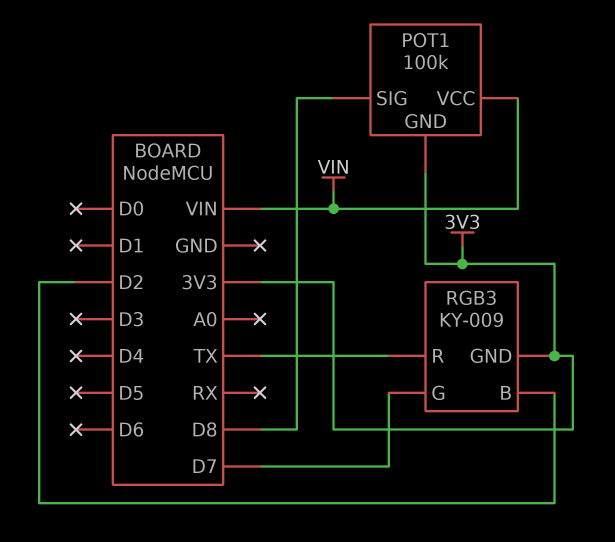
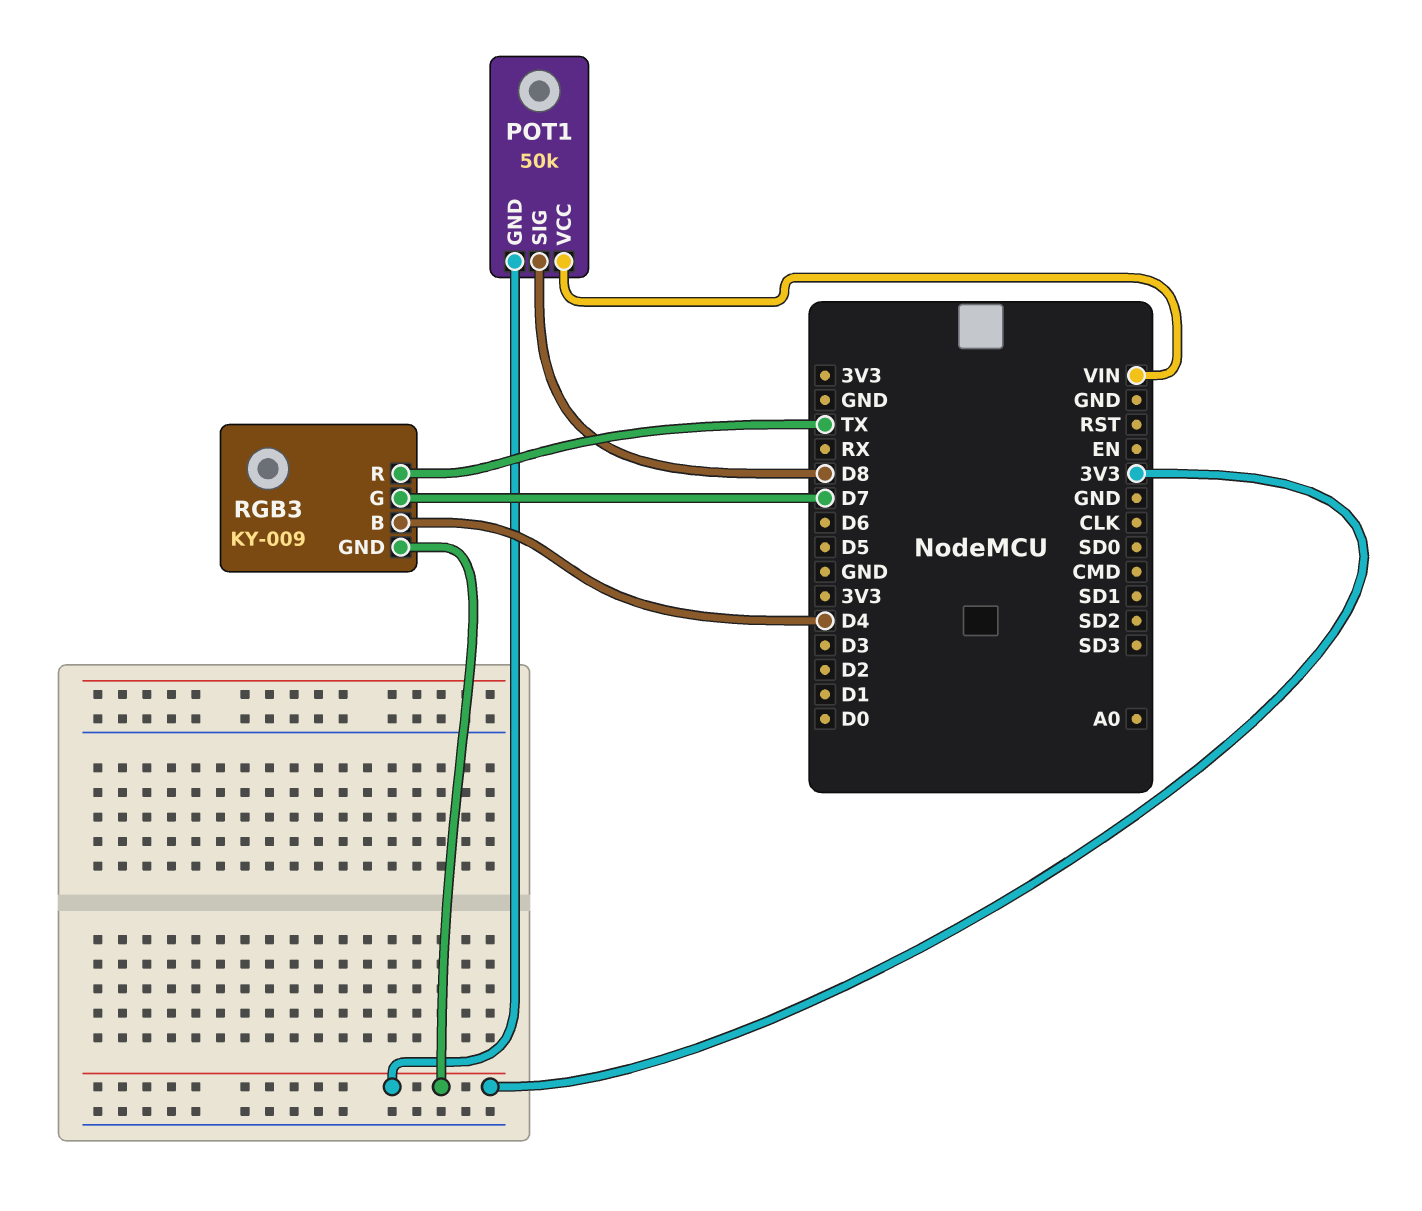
POT1: 100k -> 50k
RGB3 pin B: D2 -> D4

